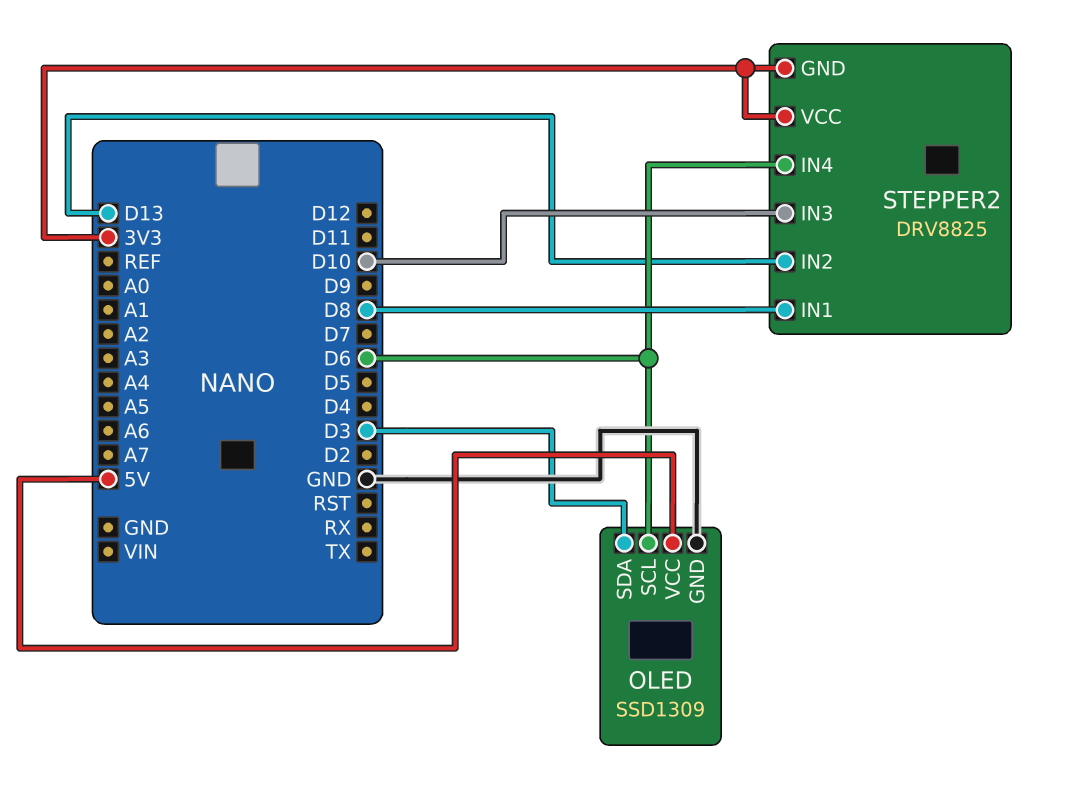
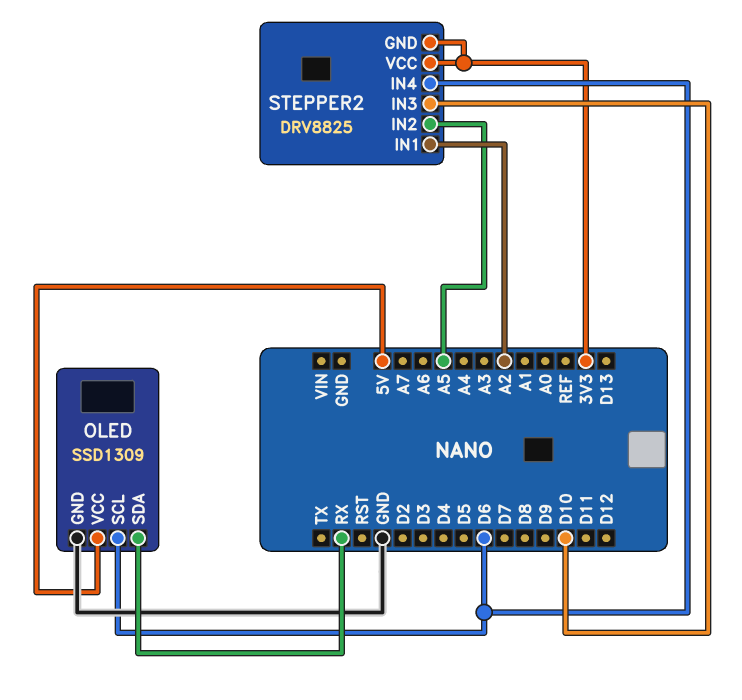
OLED pin SDA: D3 -> RX
STEPPER2 pin IN1: D8 -> A2
STEPPER2 pin IN2: D13 -> A5

